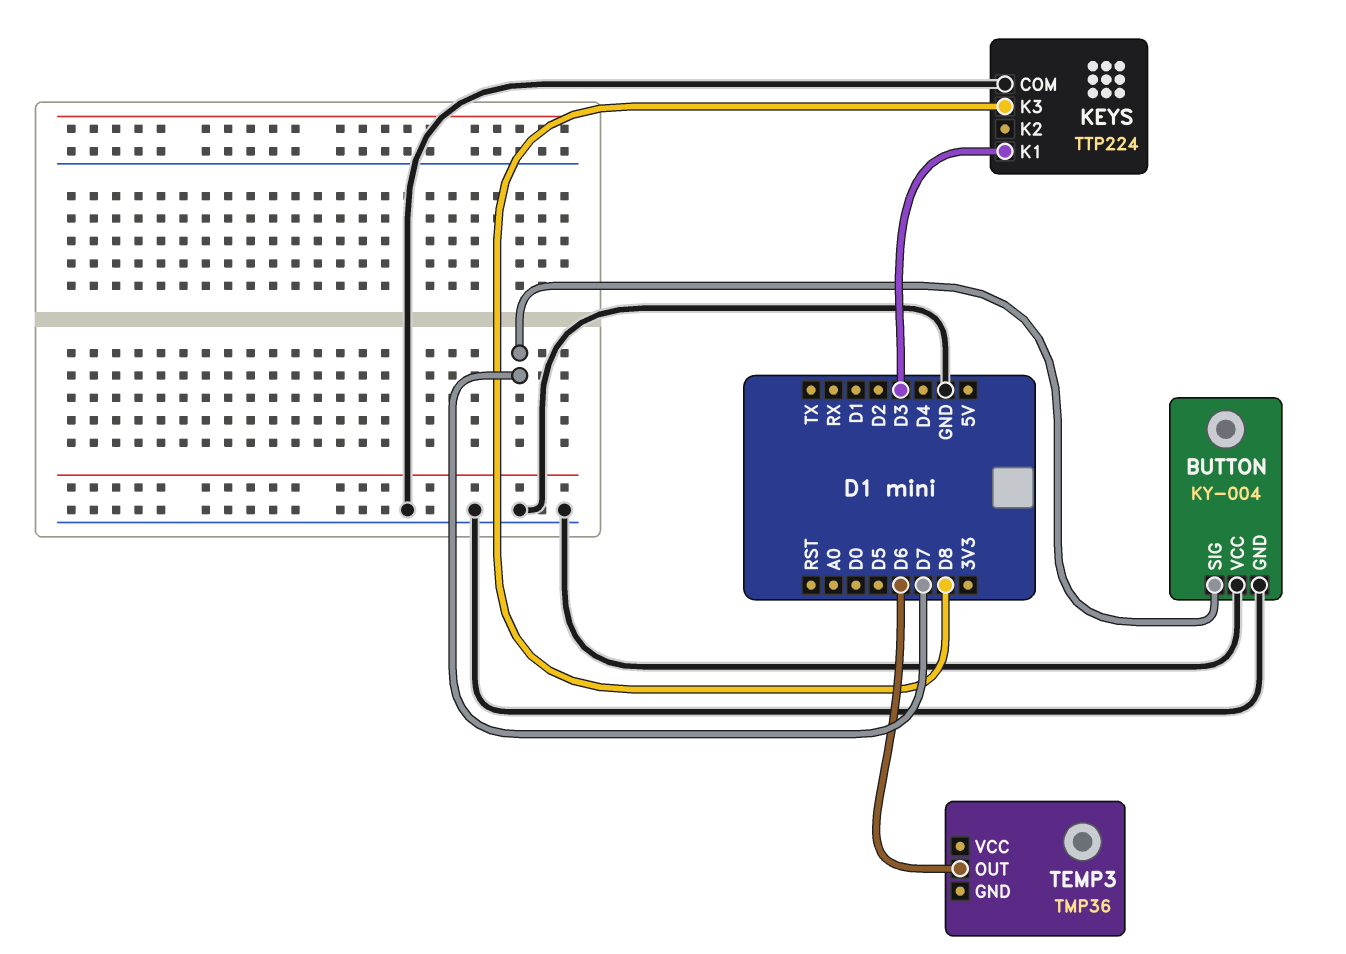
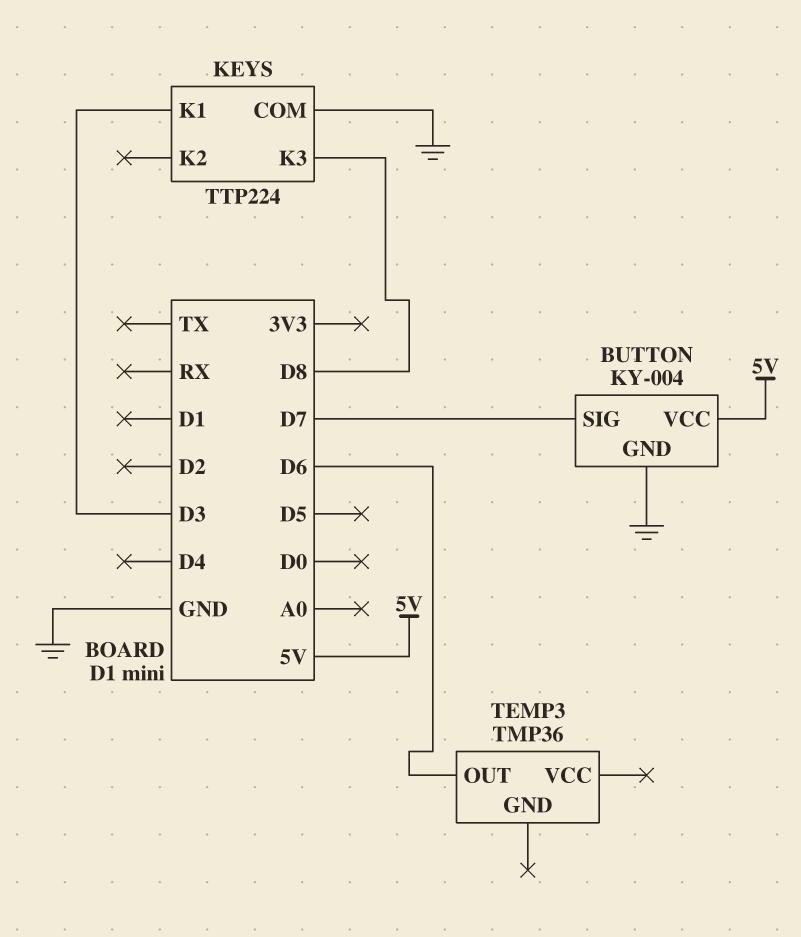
BUTTON pin VCC: GND -> 5V

